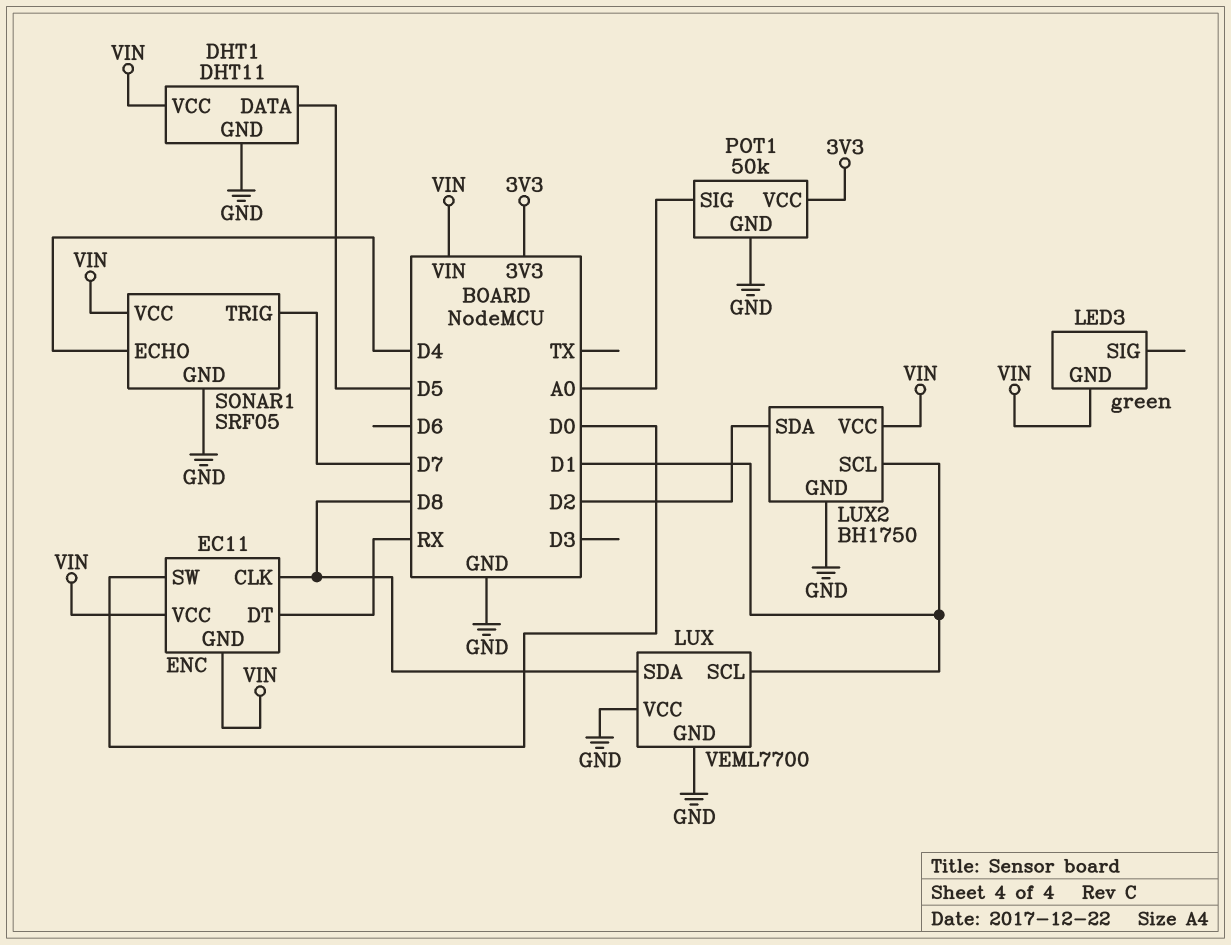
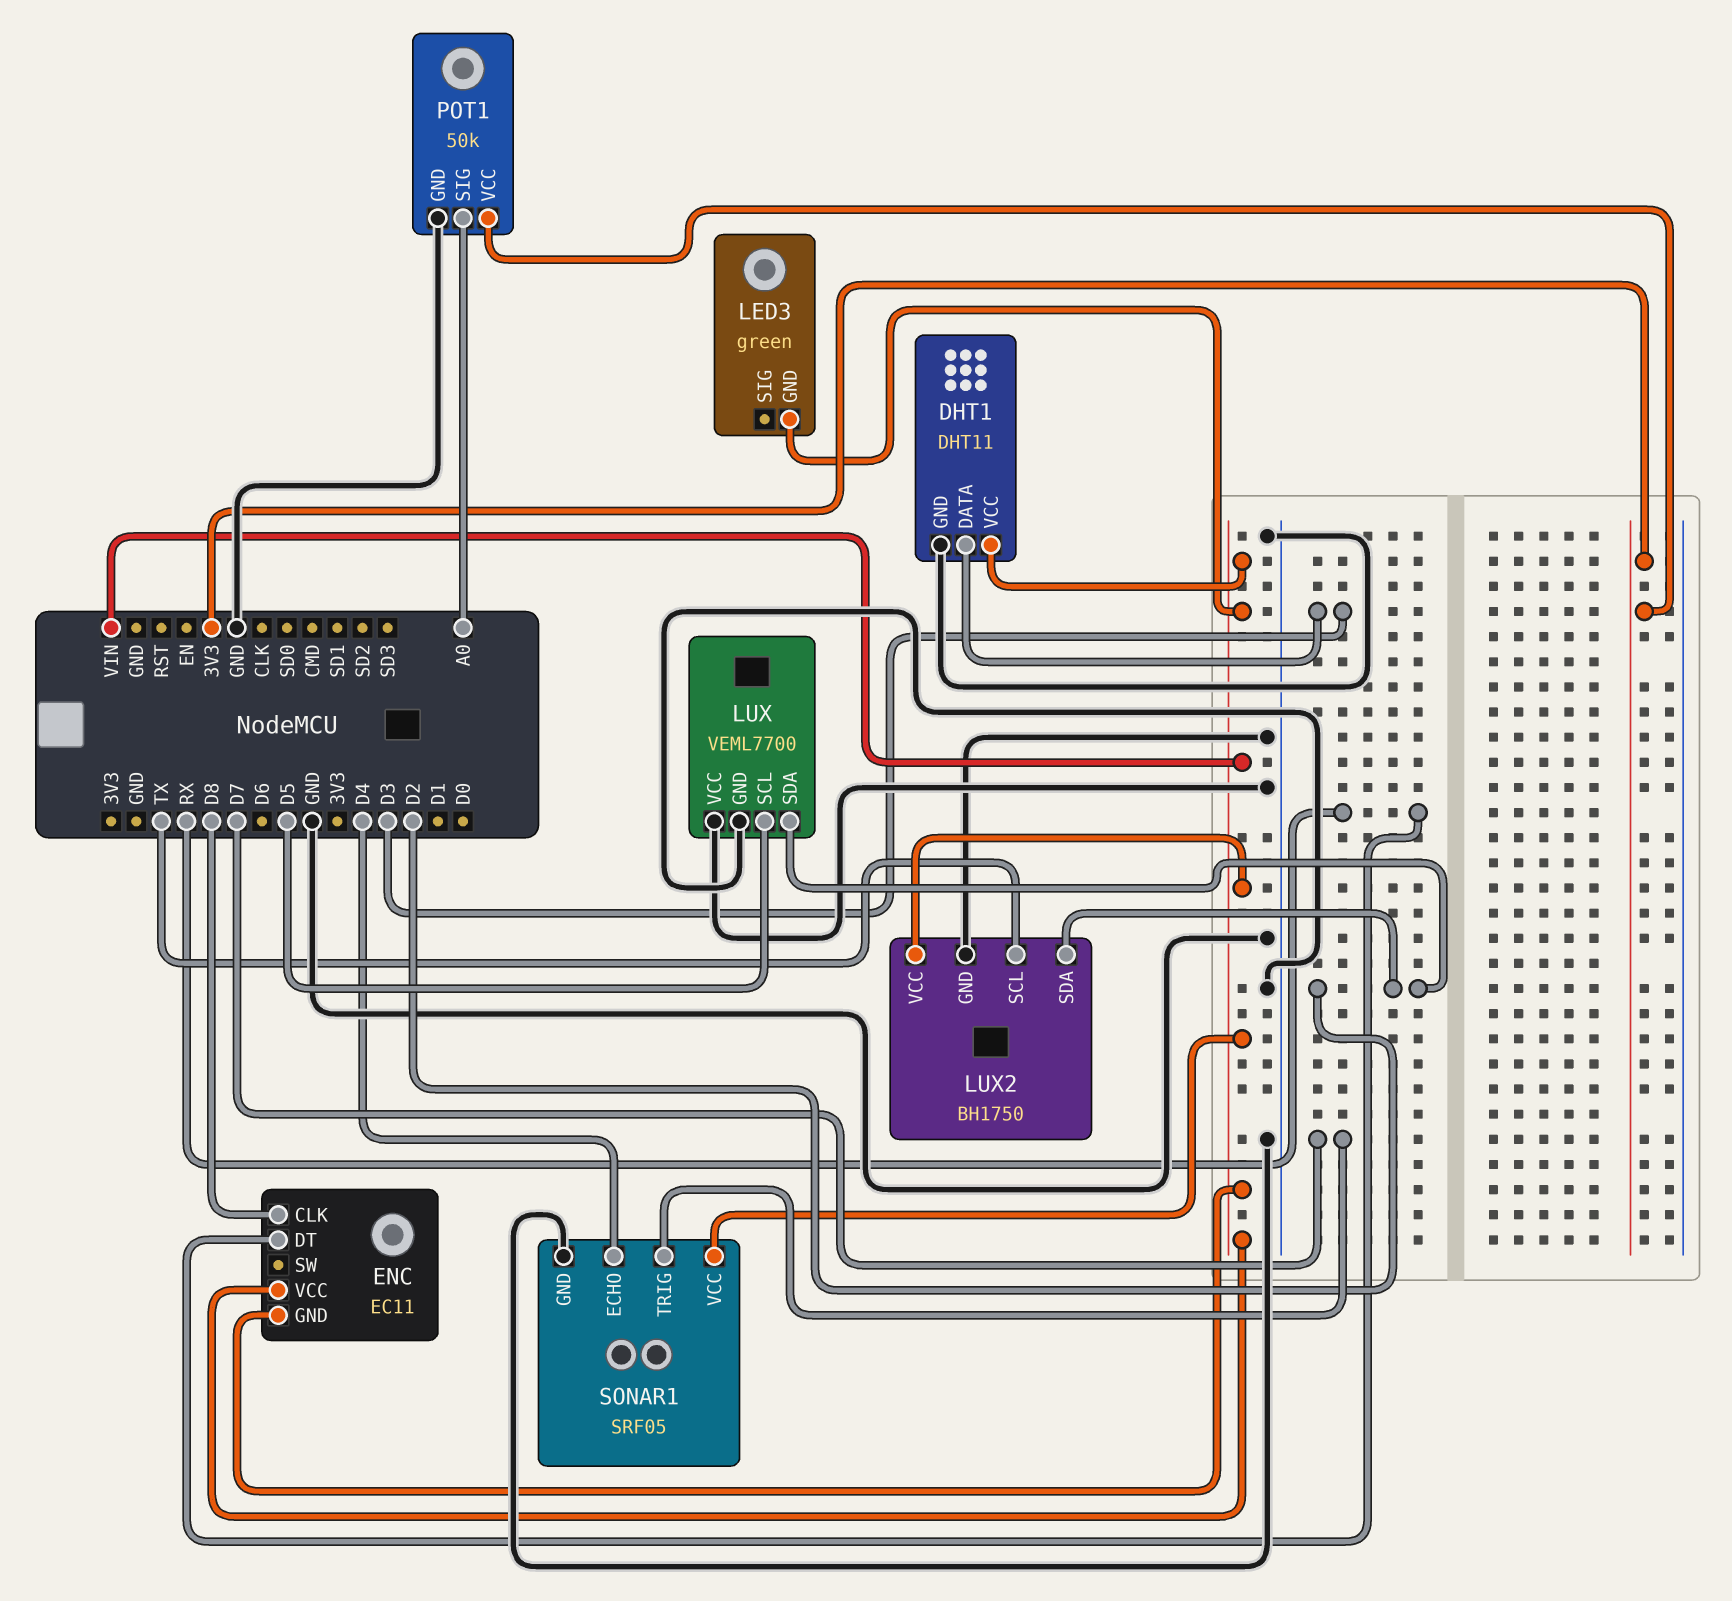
DHT1 pin DATA: D5 -> D3
ENC pin SW: D0 -> none
LUX pin SCL: D1 -> D5
LUX pin SDA: D8 -> D2
LUX2 pin SCL: D1 -> TX

